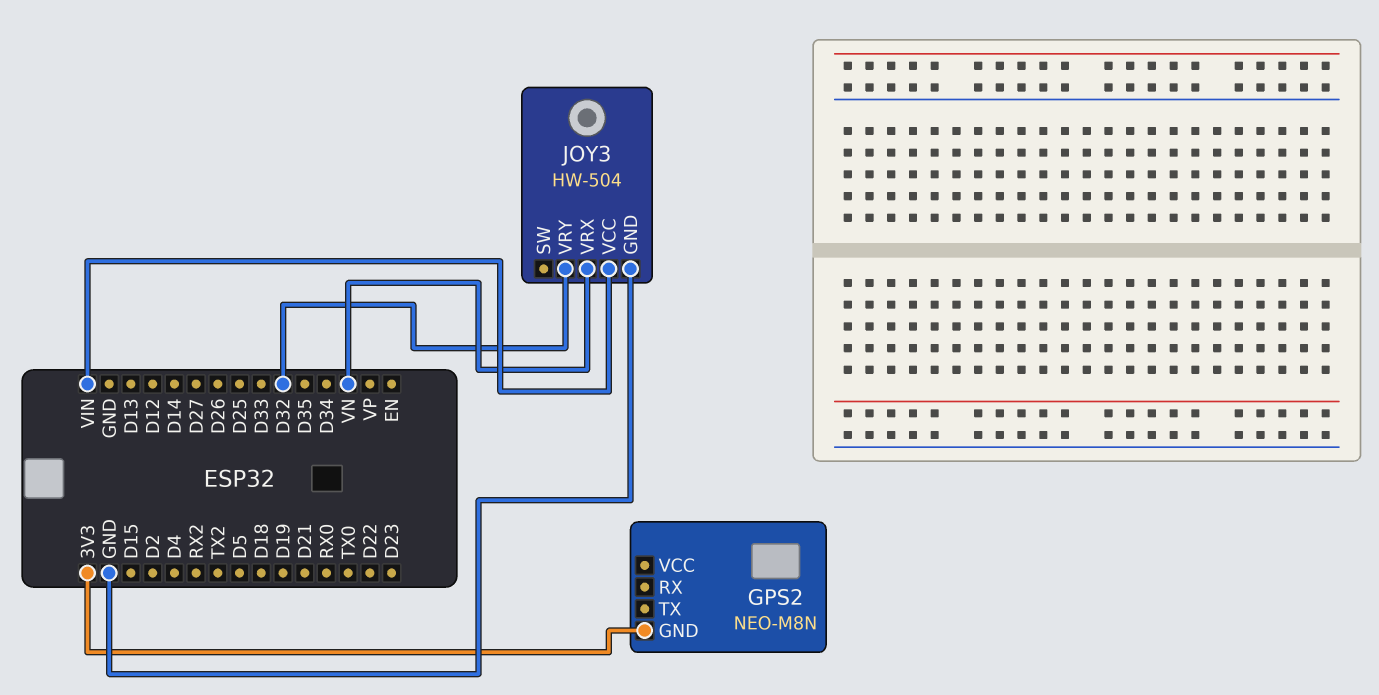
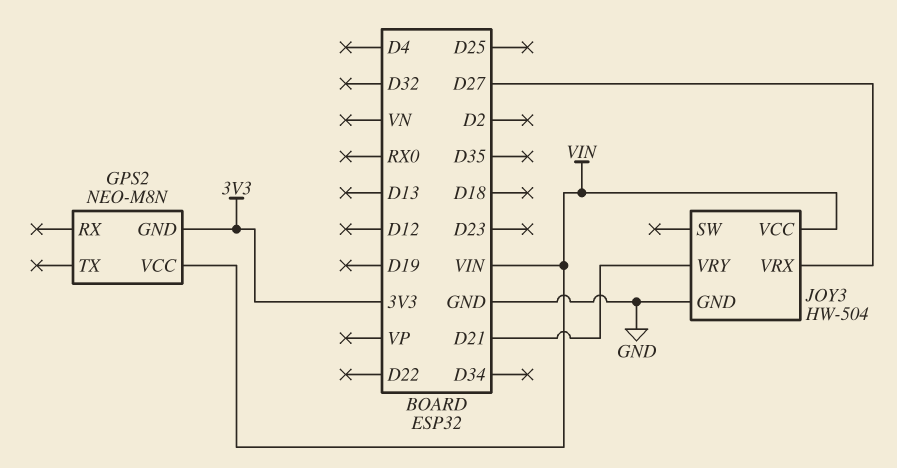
GPS2 pin VCC: none -> VIN
JOY3 pin VRX: VN -> D27
JOY3 pin VRY: D32 -> D21

